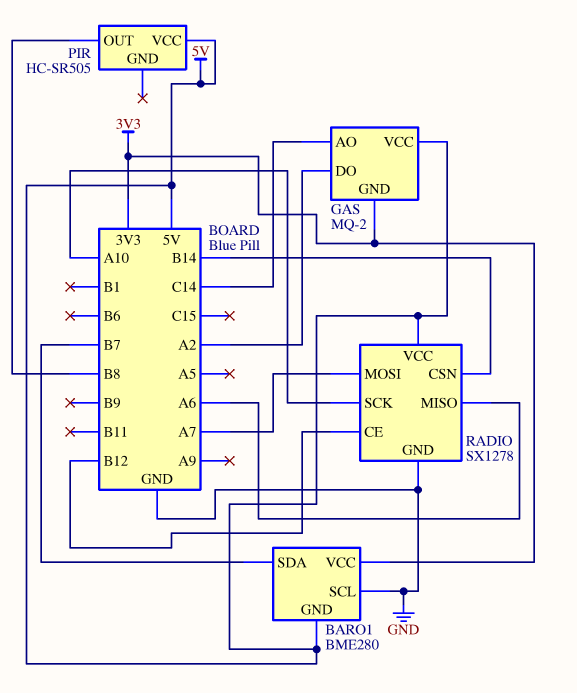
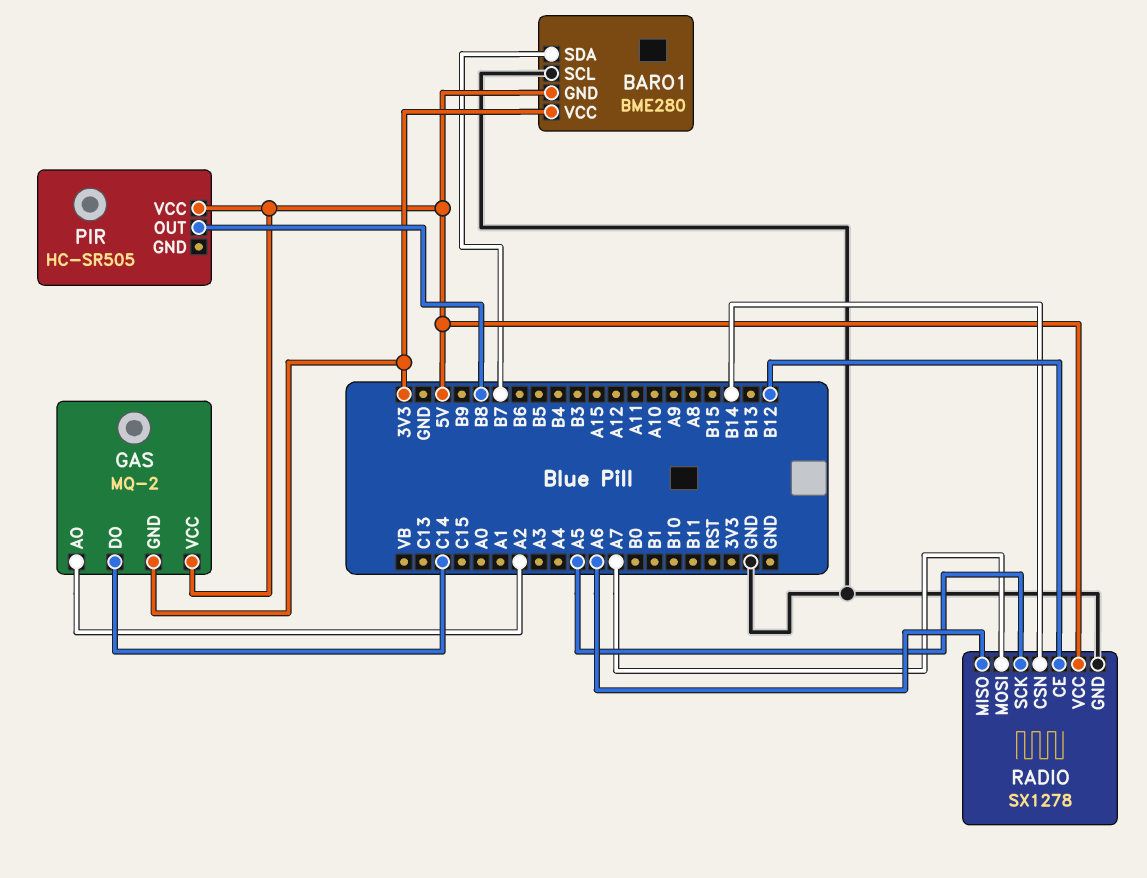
GAS pin AO: C14 -> A2
GAS pin DO: A2 -> C14
RADIO pin SCK: A10 -> A5

